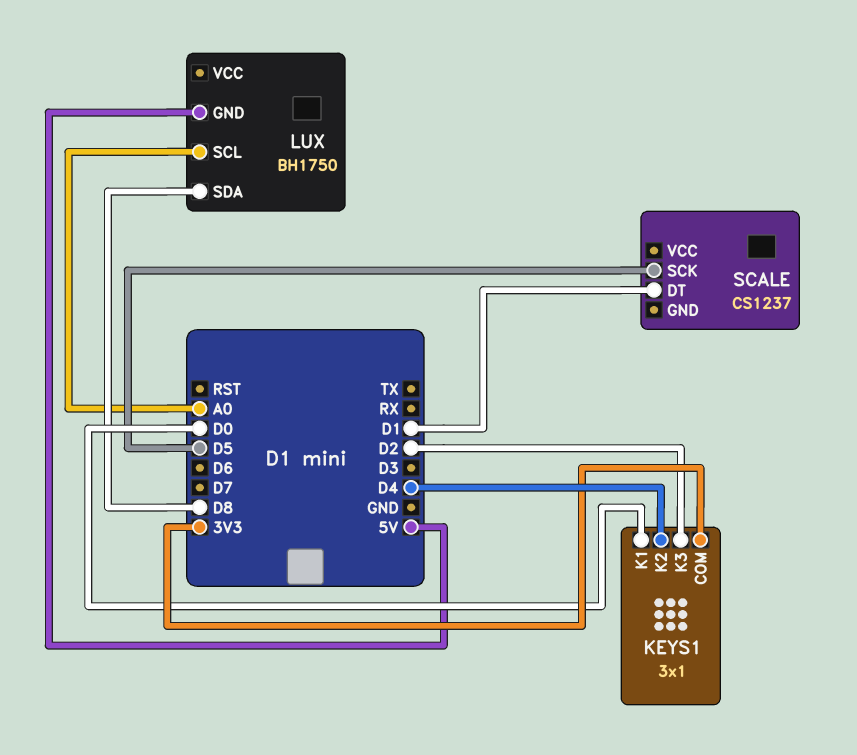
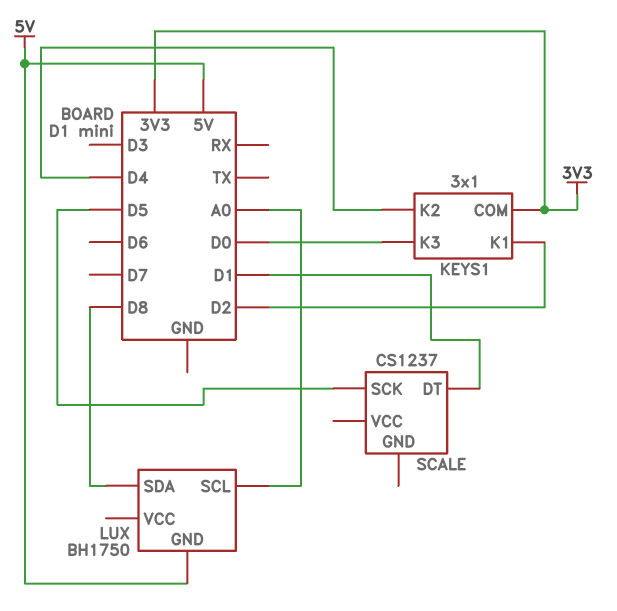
KEYS1 pin K1: D0 -> D2
KEYS1 pin K3: D2 -> D0

